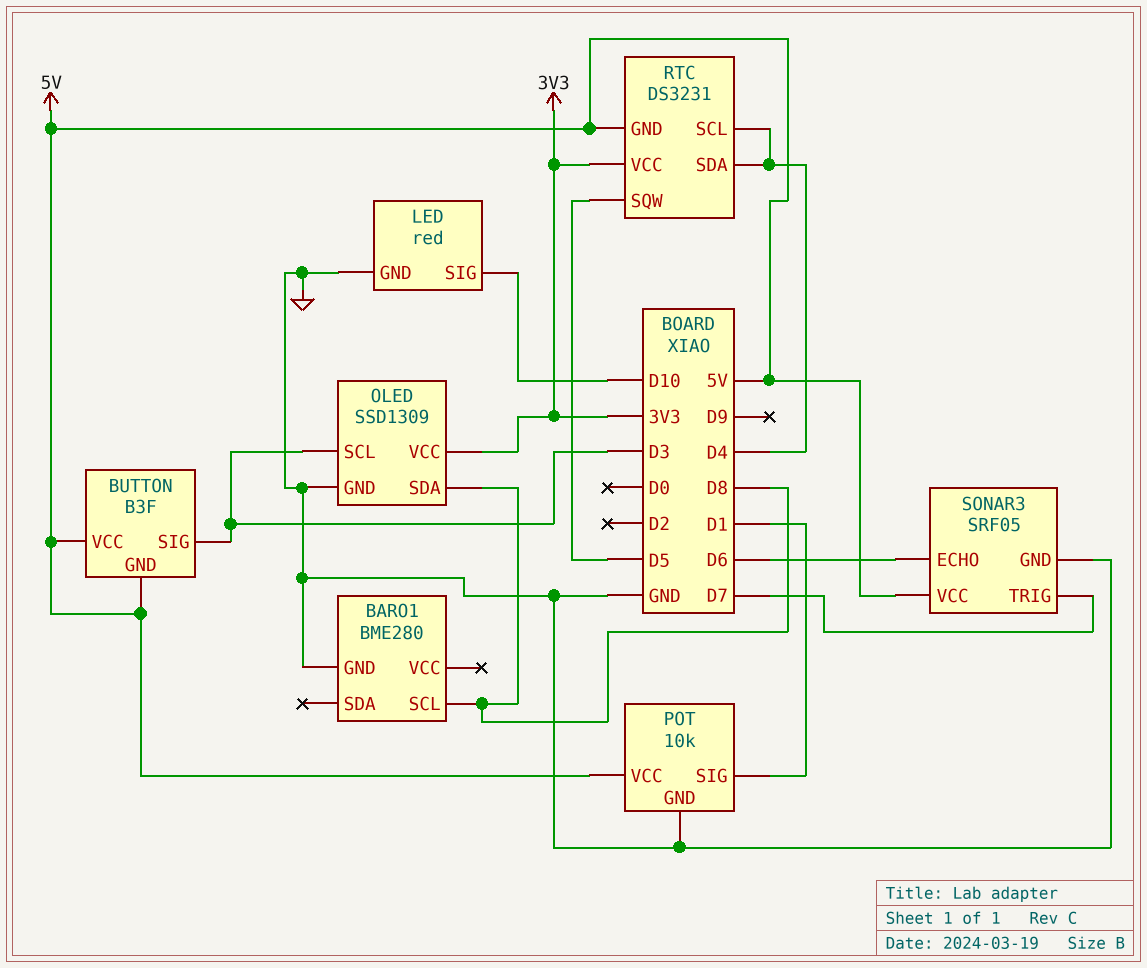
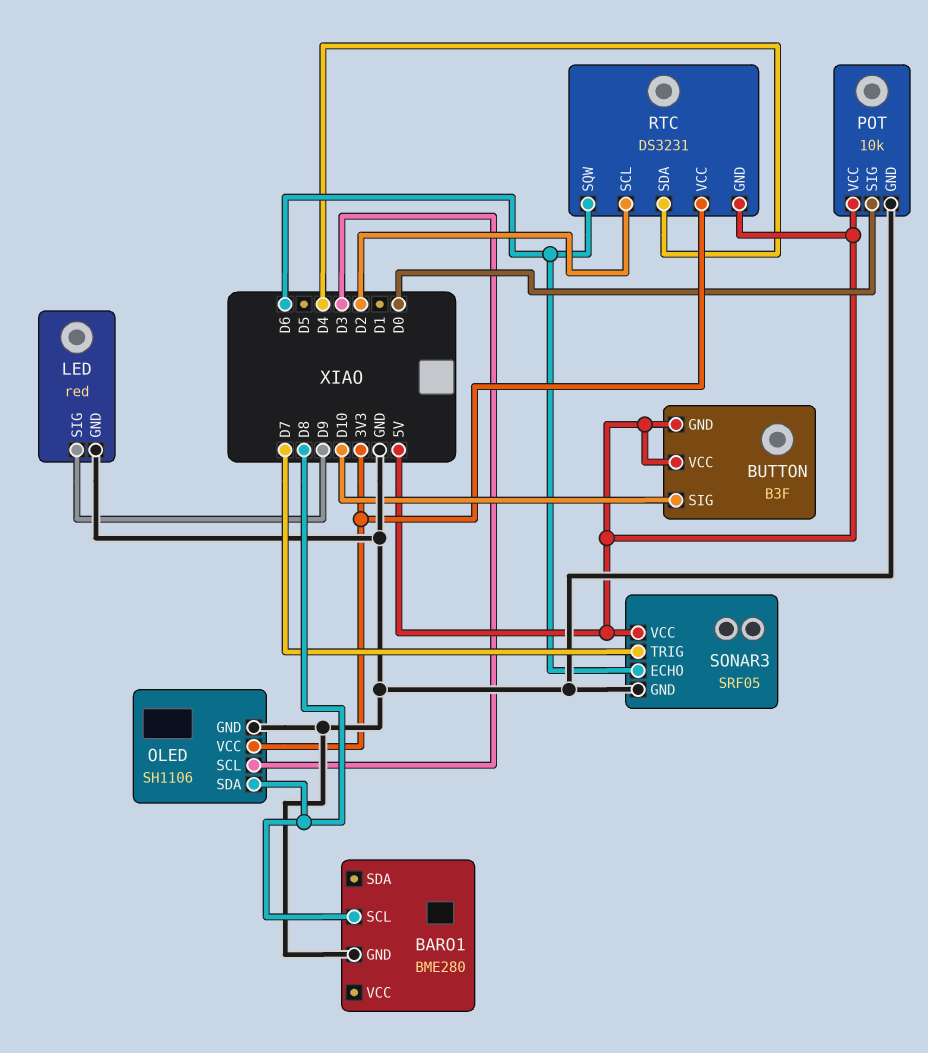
BUTTON pin SIG: D3 -> D10
LED pin SIG: D10 -> D9
OLED: SSD1309 -> SH1106
POT pin SIG: D1 -> D0
RTC pin SCL: D4 -> D2
RTC pin SQW: D5 -> D6

